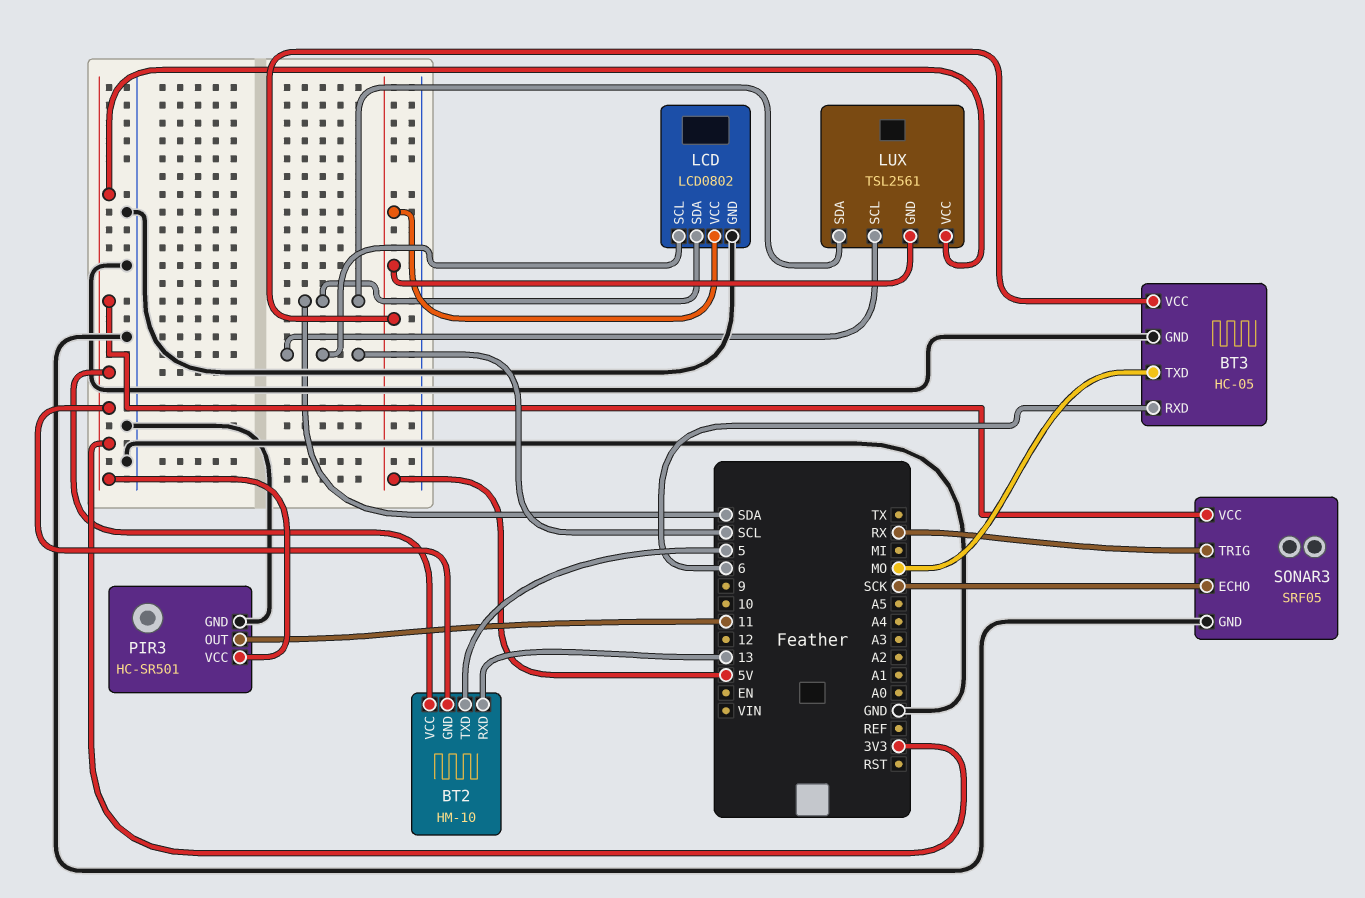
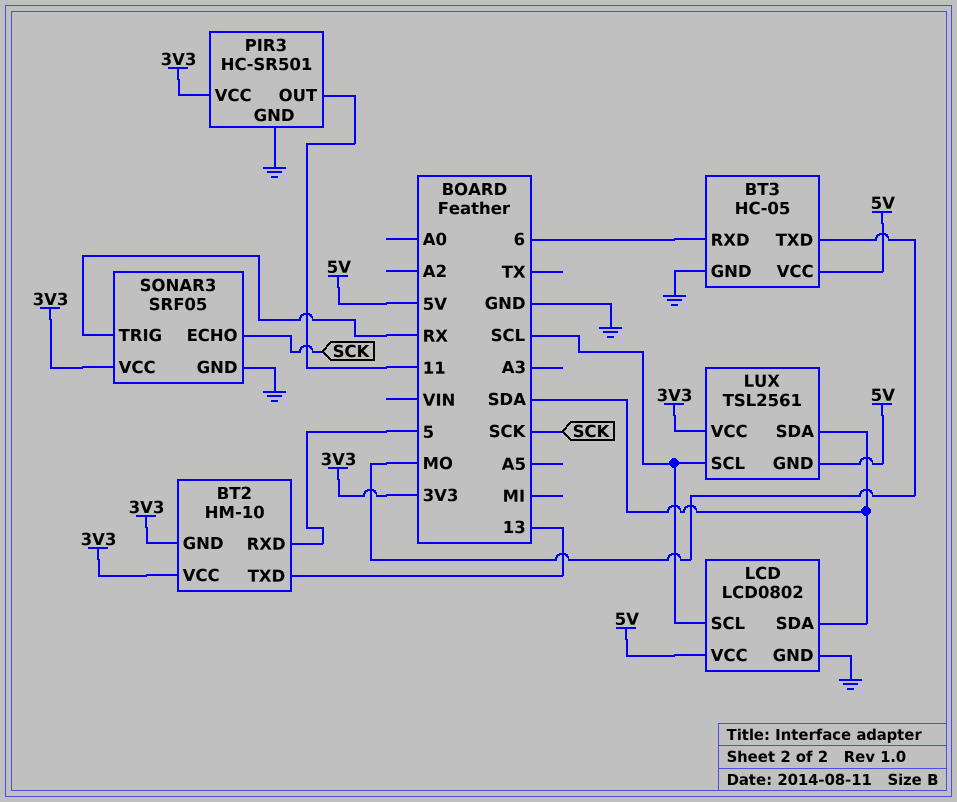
BT2 pin RXD: 13 -> 5
BT2 pin TXD: 5 -> 13

